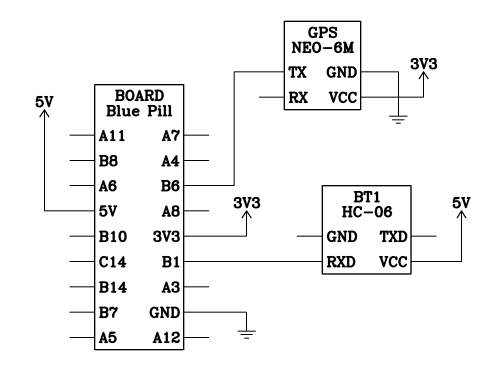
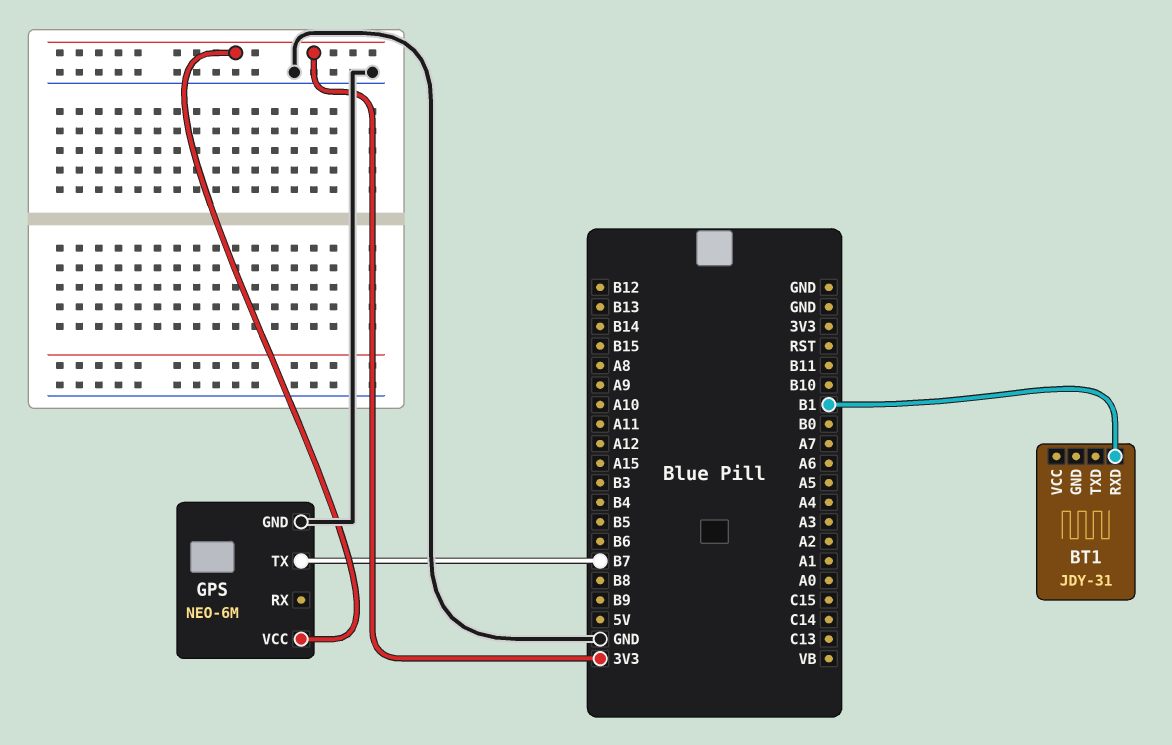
BT1: HC-06 -> JDY-31
BT1 pin VCC: 5V -> none
GPS pin TX: B6 -> B7

